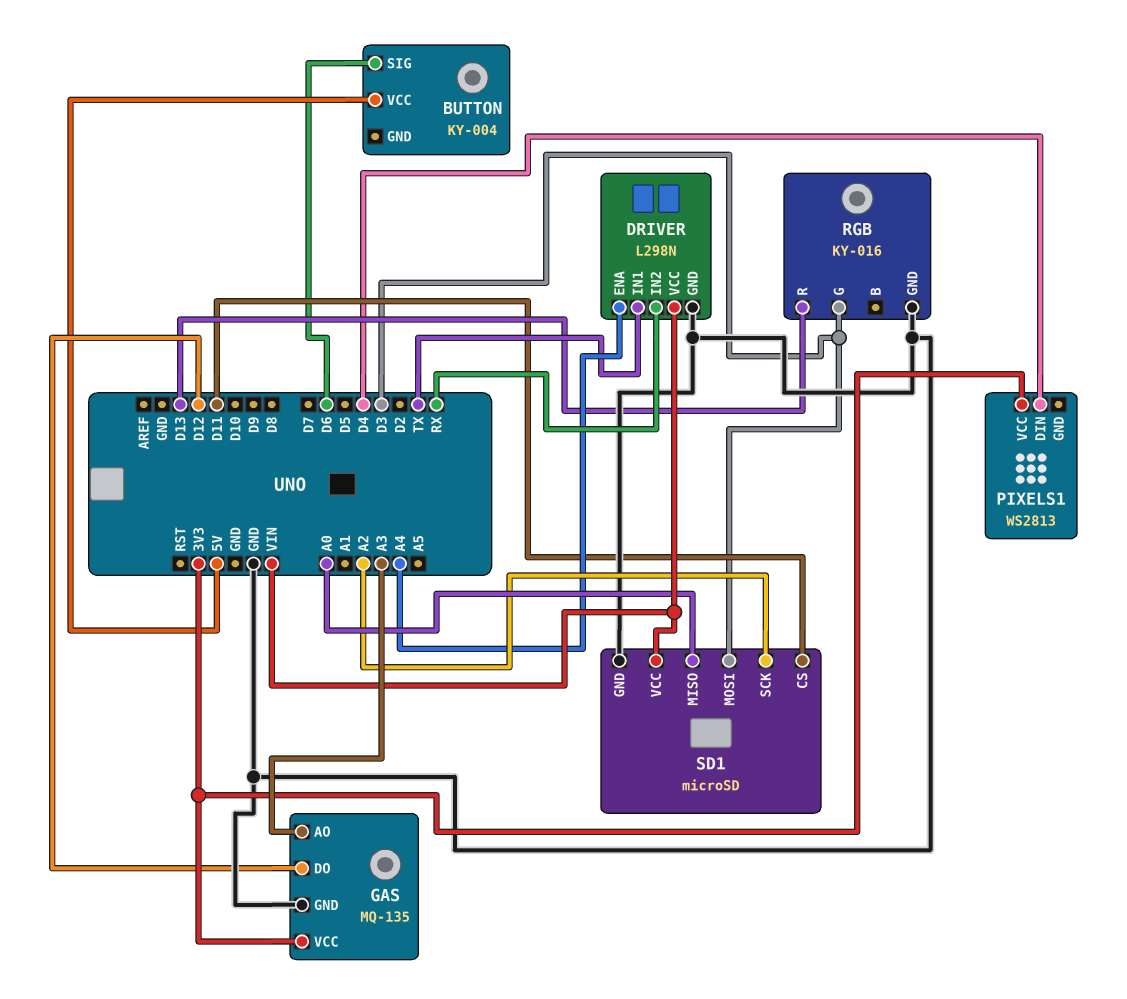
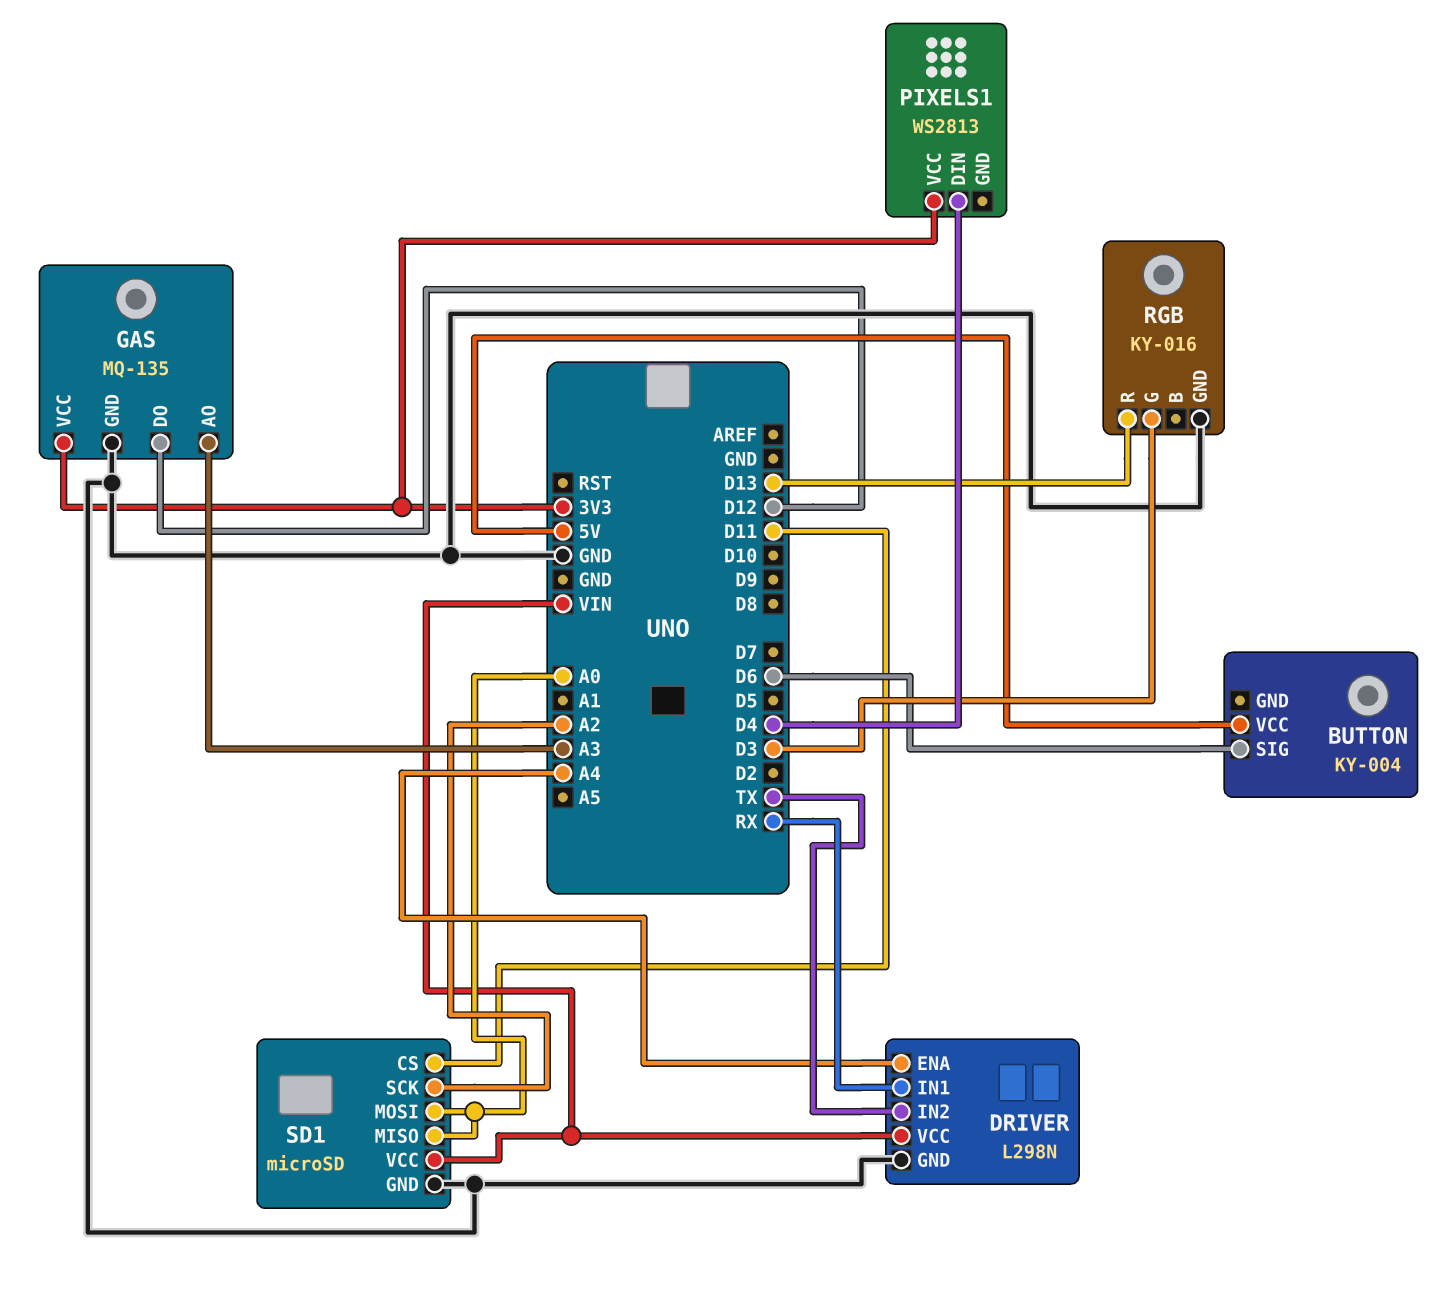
DRIVER pin IN1: TX -> RX
DRIVER pin IN2: RX -> TX
SD1 pin MOSI: D3 -> A0

